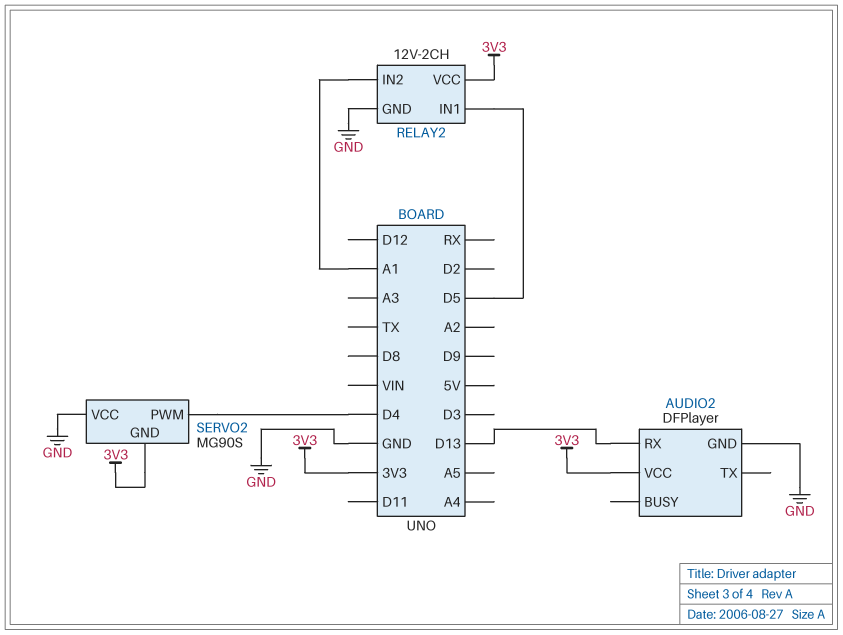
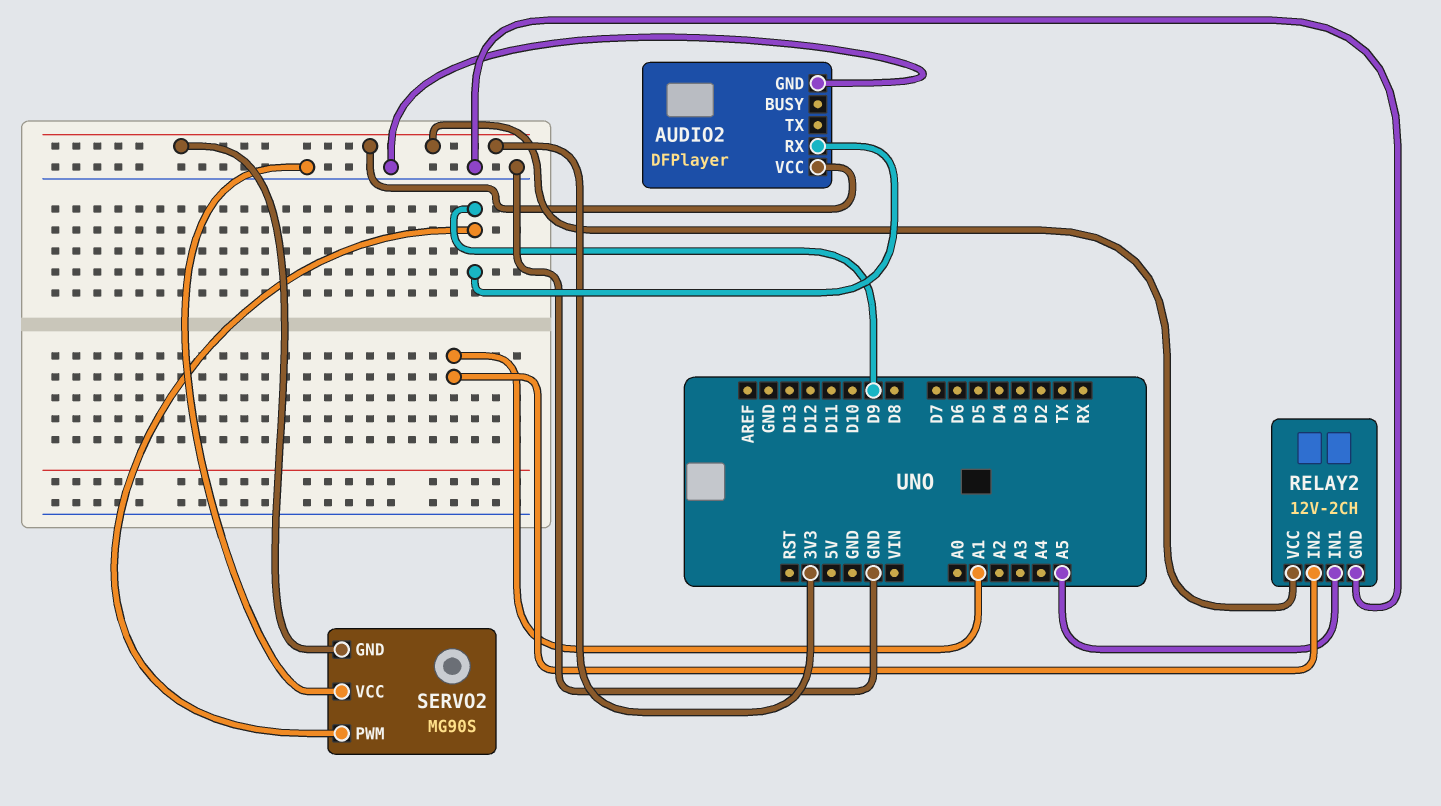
AUDIO2 pin RX: D13 -> D9
RELAY2 pin IN1: D5 -> A5
SERVO2 pin PWM: D4 -> D9

